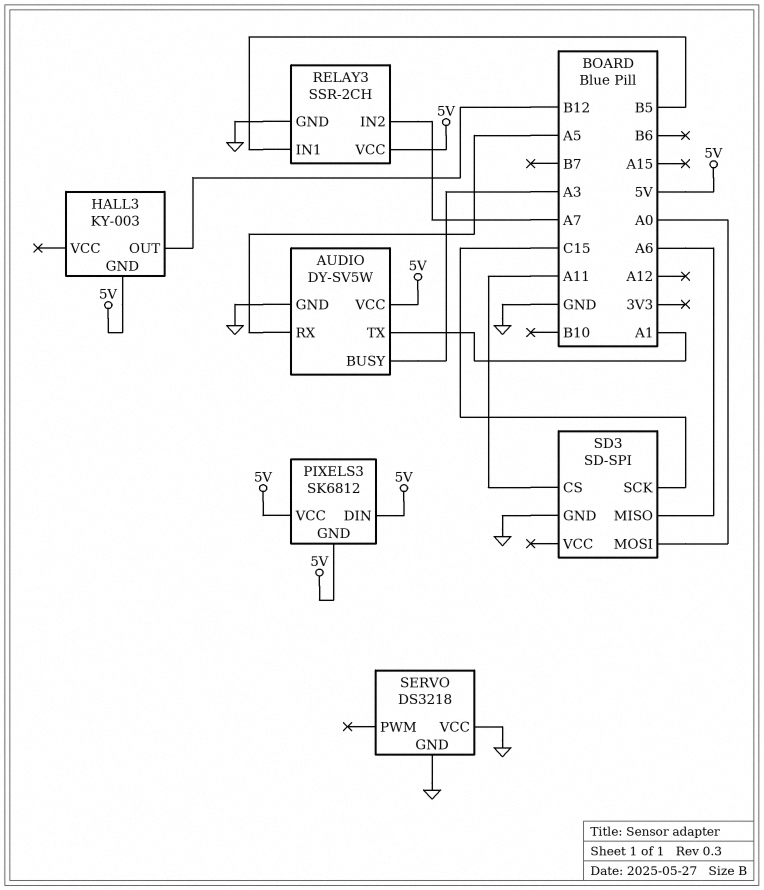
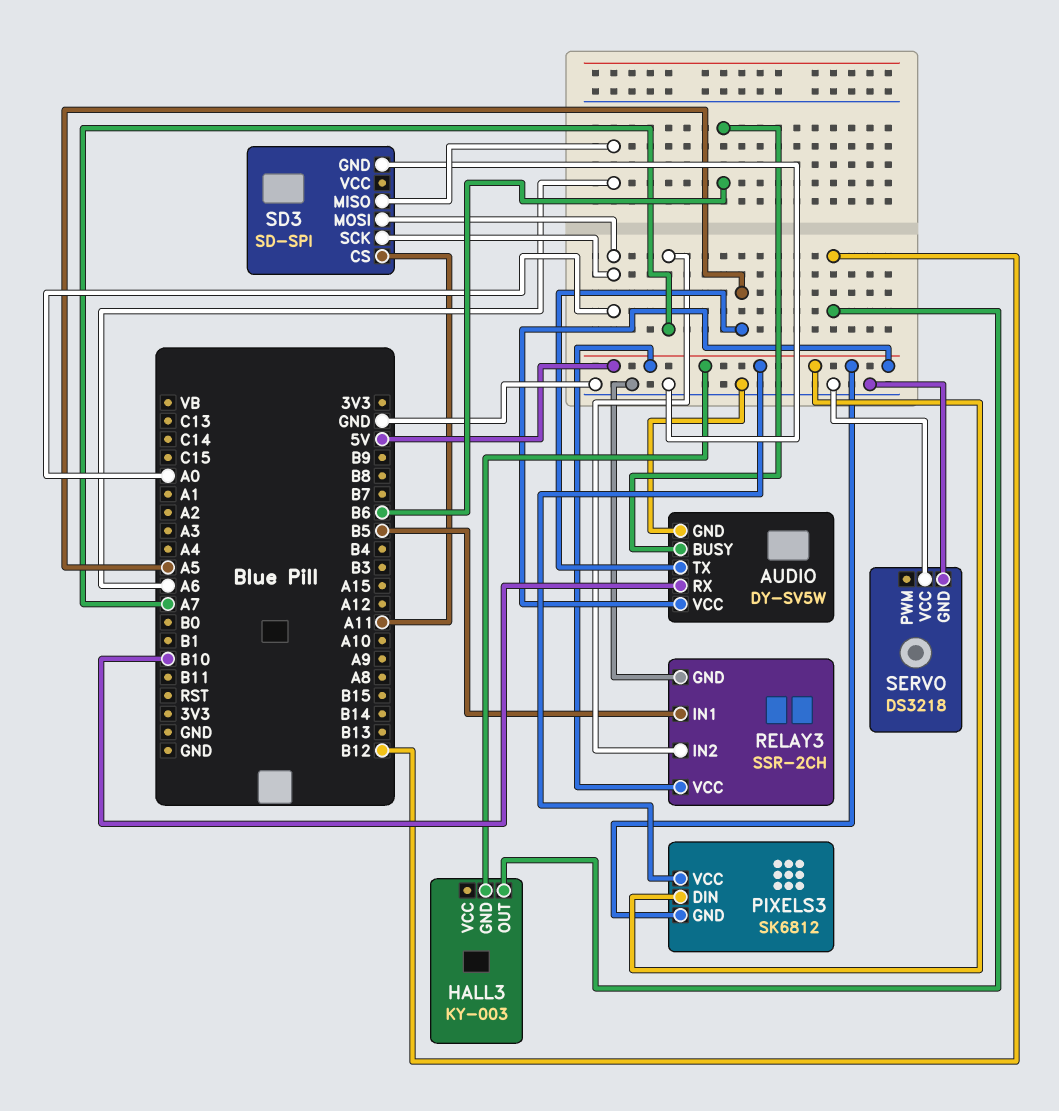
AUDIO pin BUSY: A3 -> B6
AUDIO pin RX: A5 -> B10
AUDIO pin TX: A1 -> A5
SD3 pin SCK: C15 -> A0

